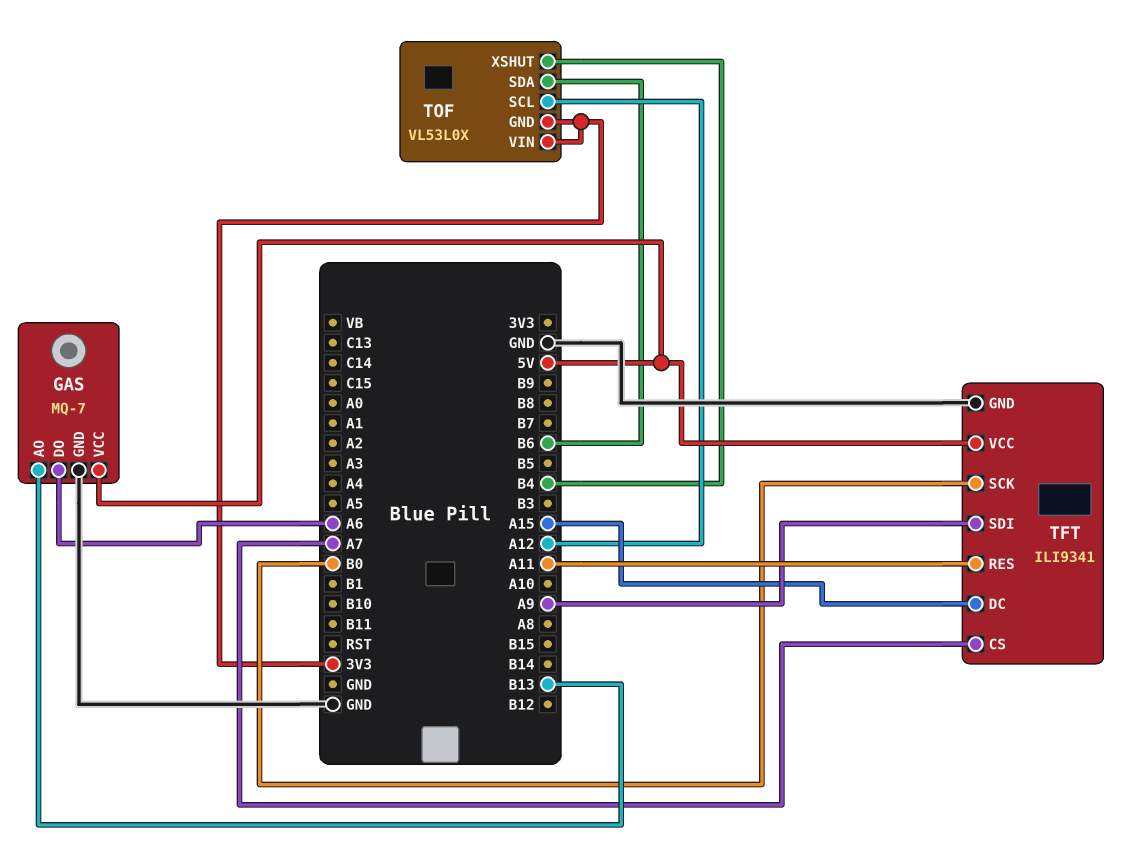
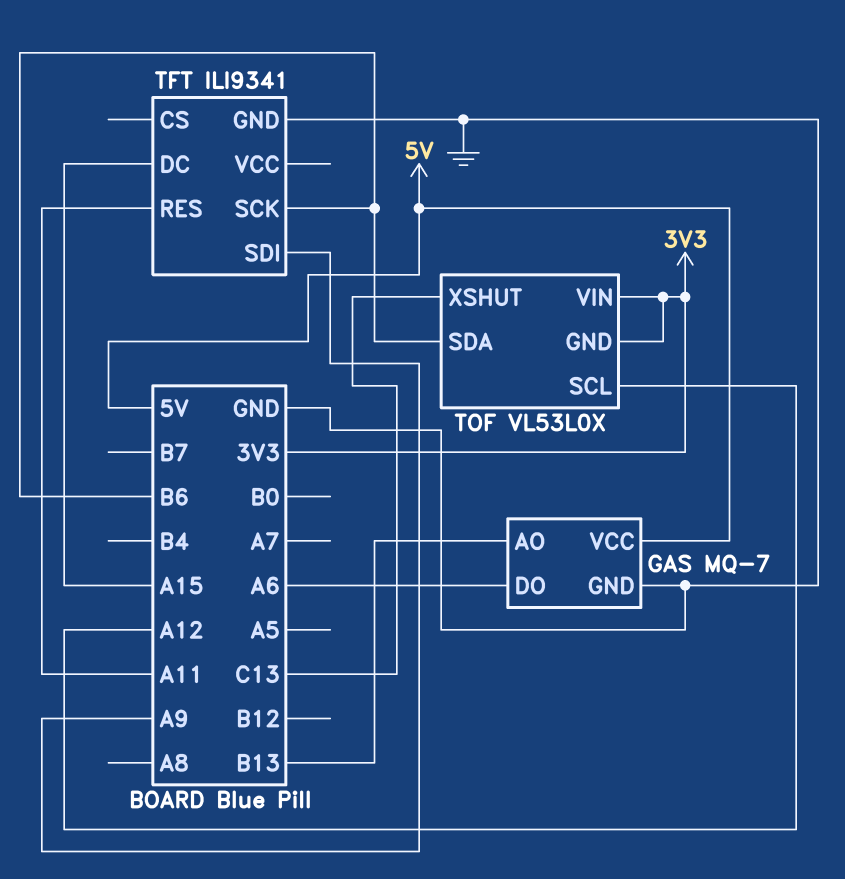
TFT pin CS: A7 -> none
TFT pin SCK: B0 -> B6
TFT pin VCC: 5V -> none
TOF pin XSHUT: B4 -> C13

